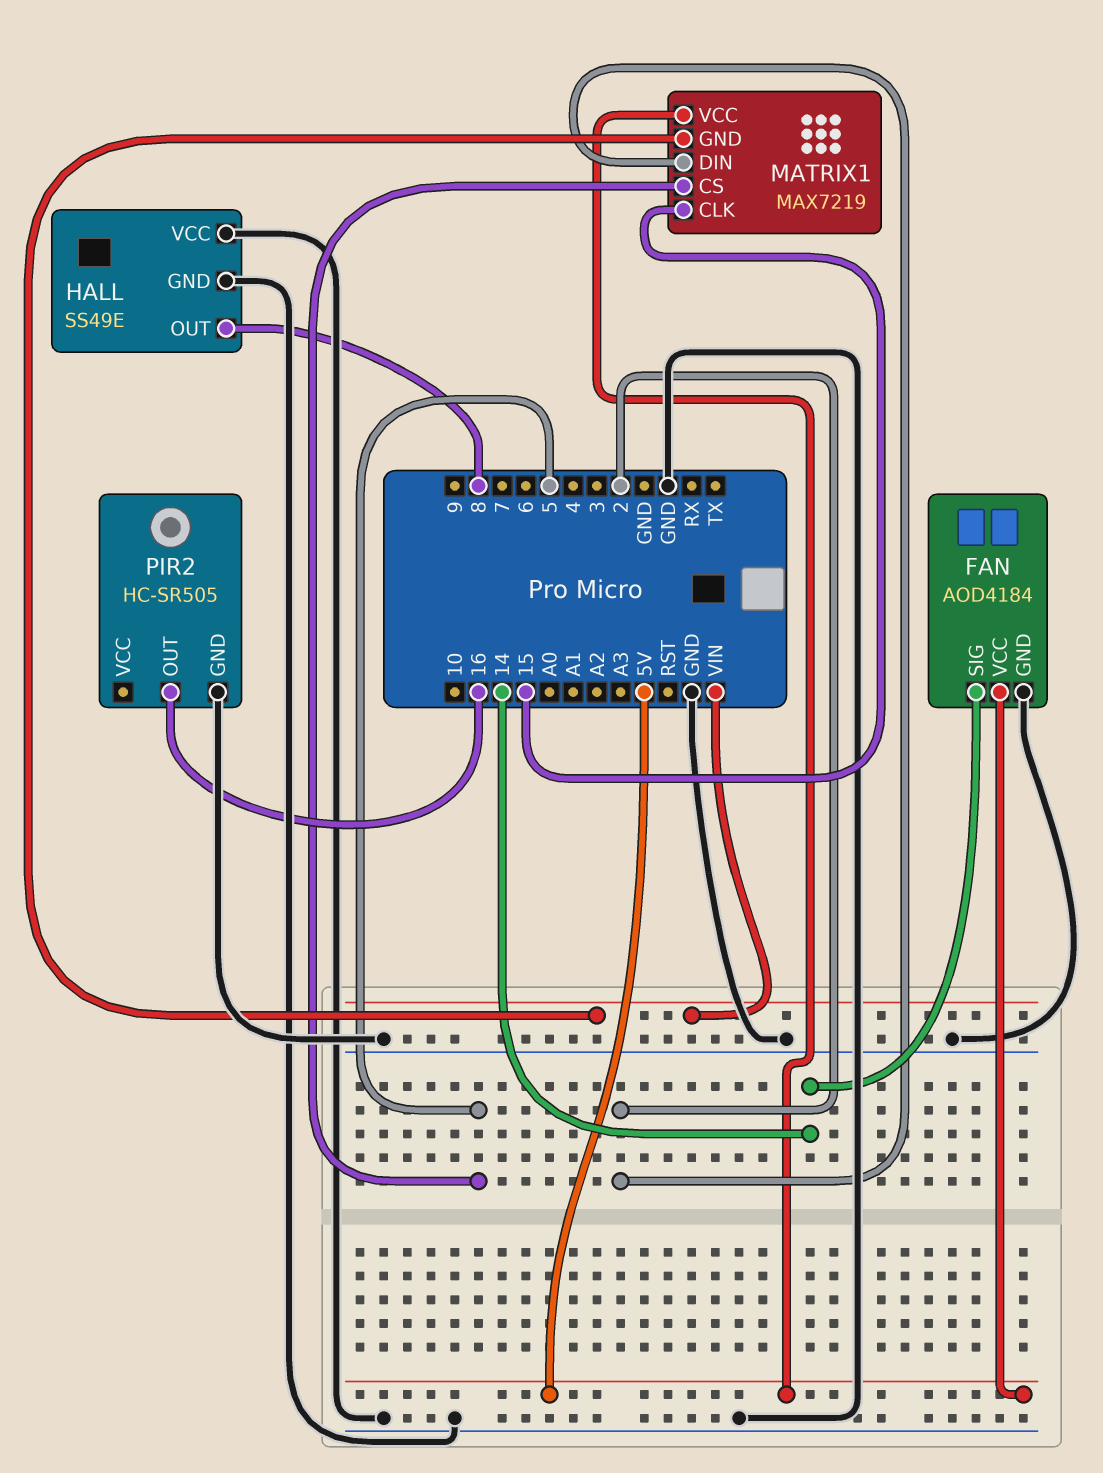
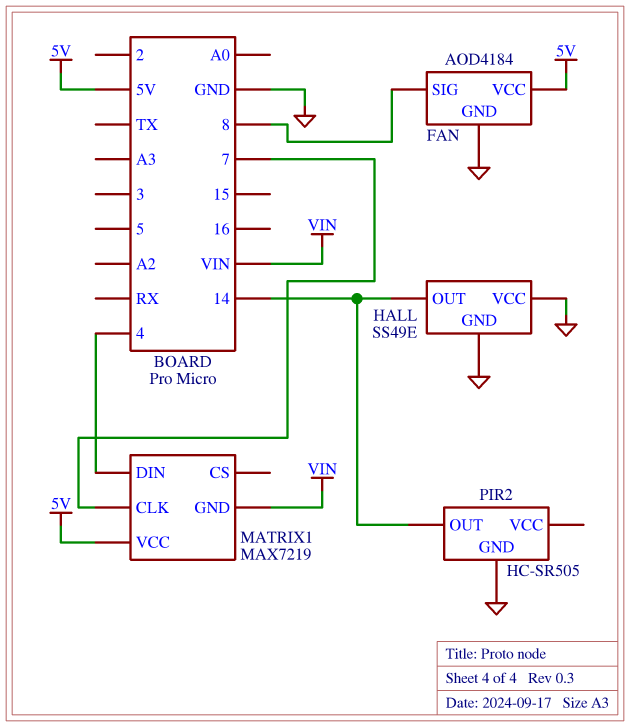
FAN pin SIG: 14 -> 8
HALL pin OUT: 8 -> 14
MATRIX1 pin CLK: 15 -> 7
MATRIX1 pin CS: 5 -> none
MATRIX1 pin DIN: 2 -> 4
PIR2 pin OUT: 16 -> 14

